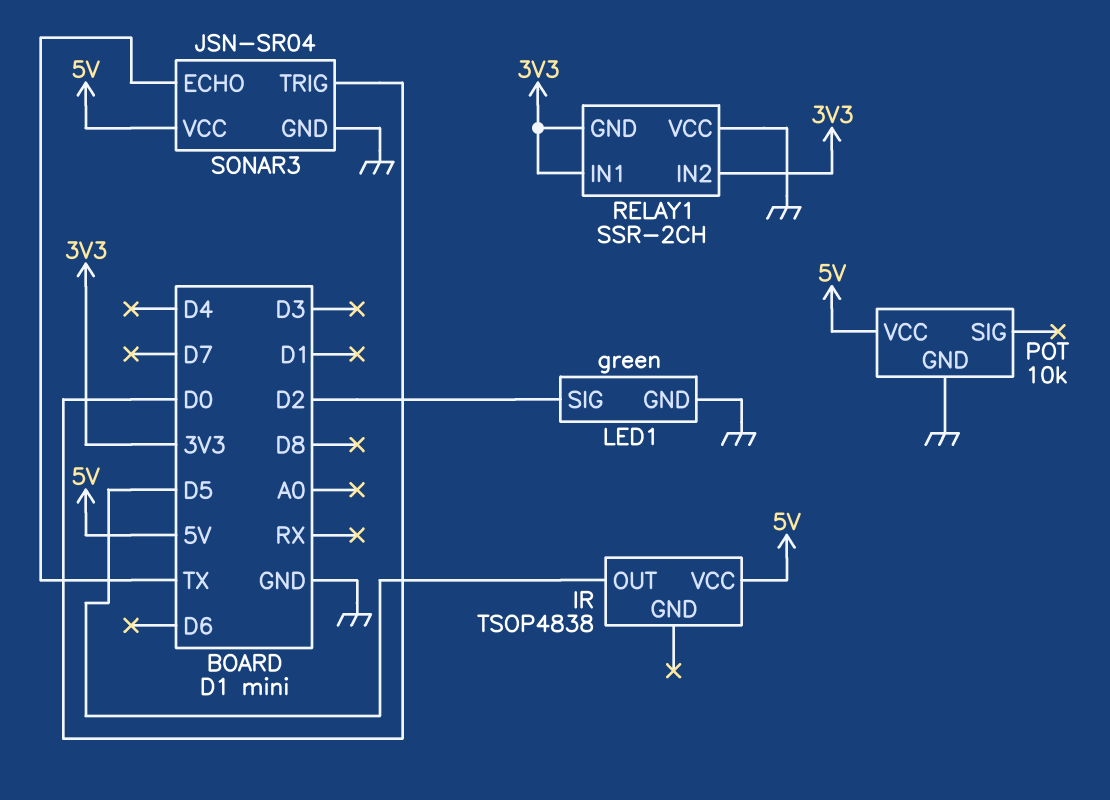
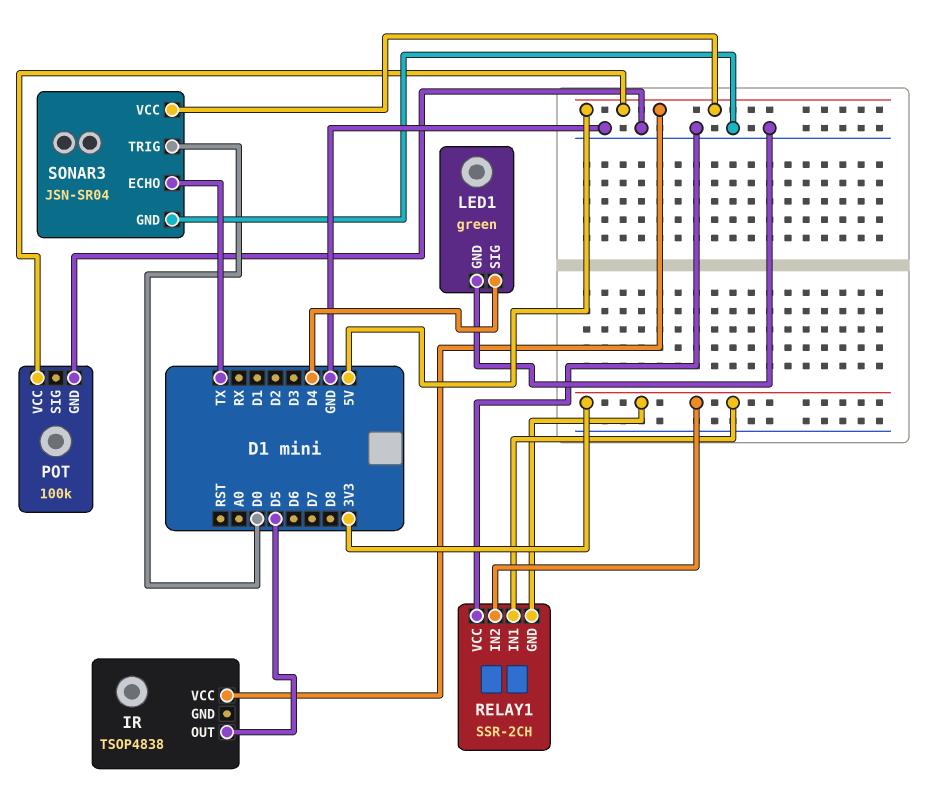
LED1 pin SIG: D2 -> D4
POT: 10k -> 100k

